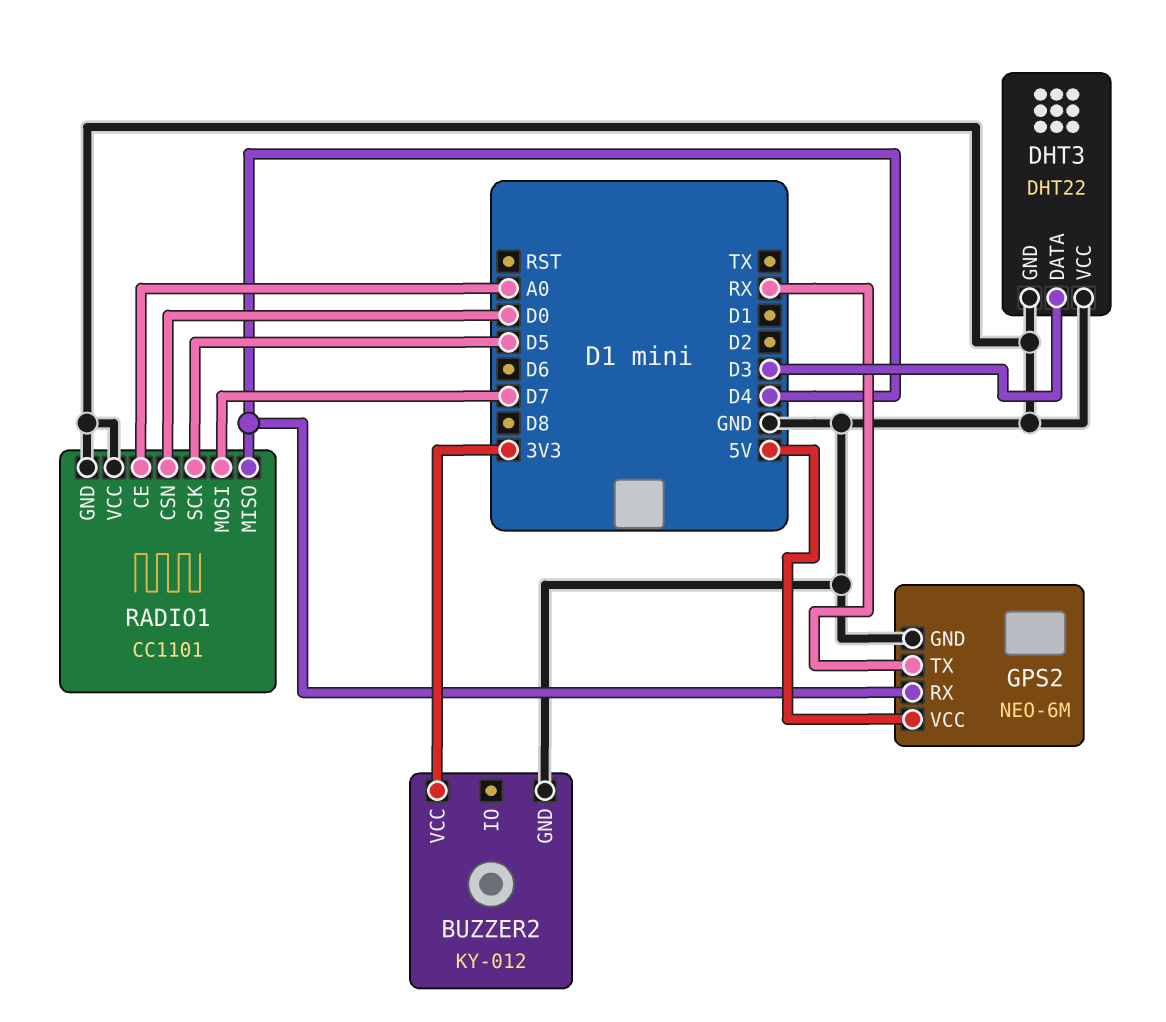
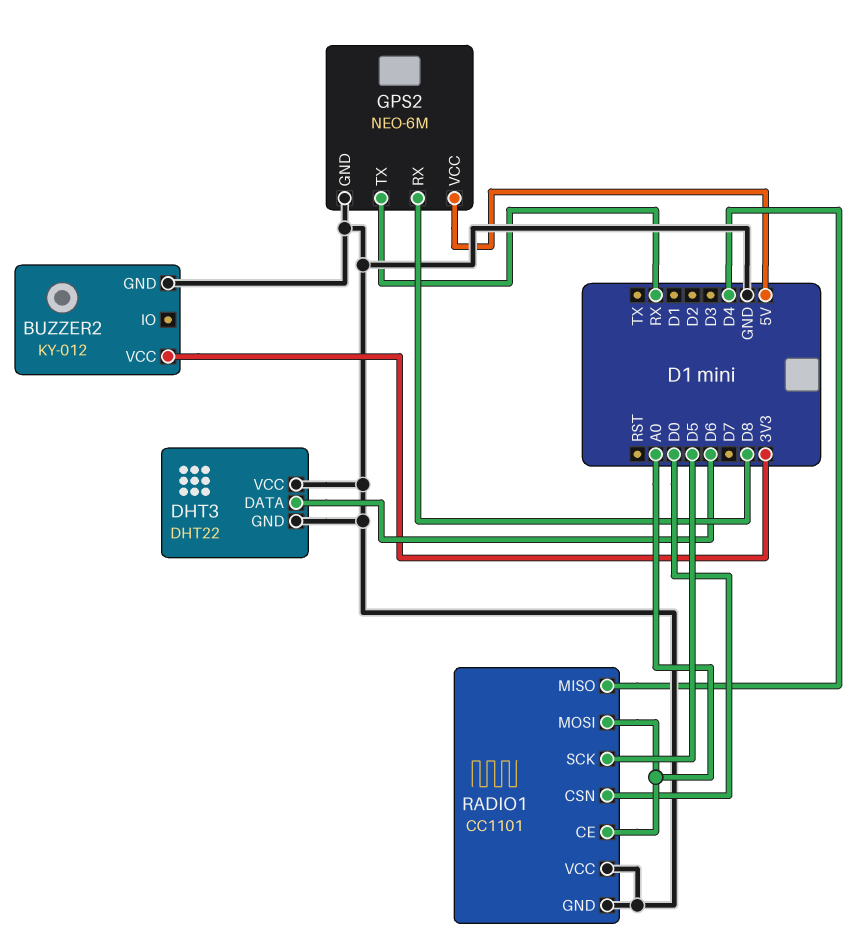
DHT3 pin DATA: D3 -> D6
GPS2 pin RX: D4 -> D8
RADIO1 pin MOSI: D7 -> A0

